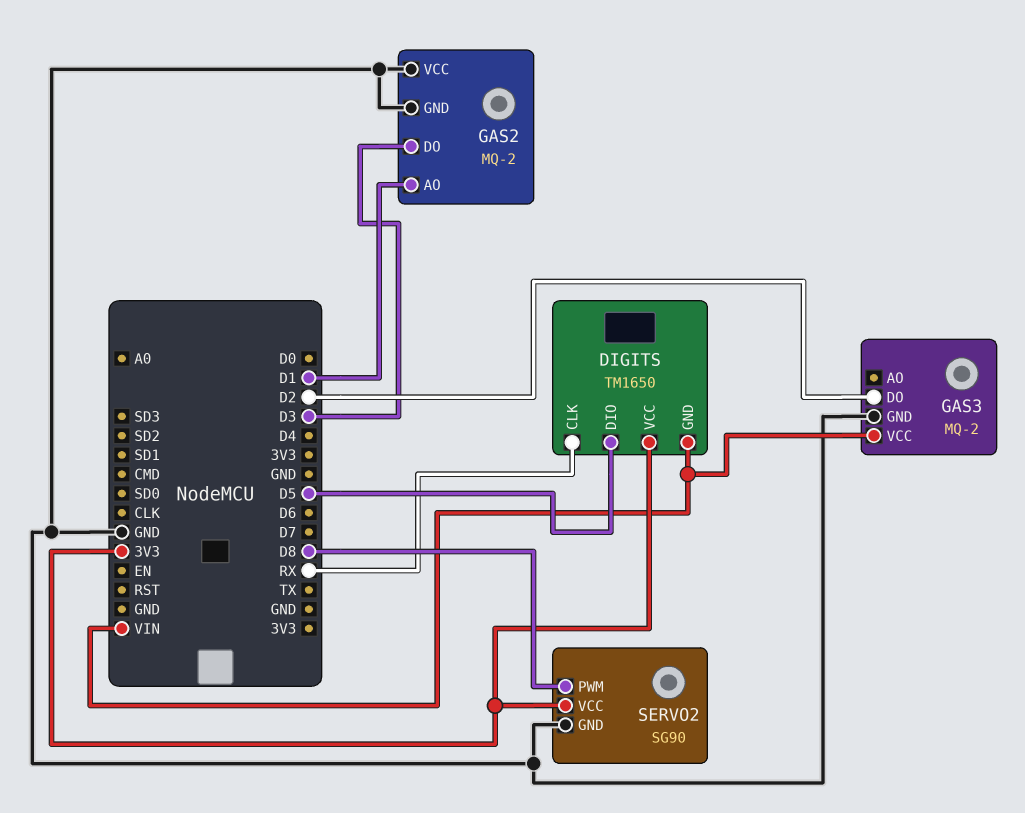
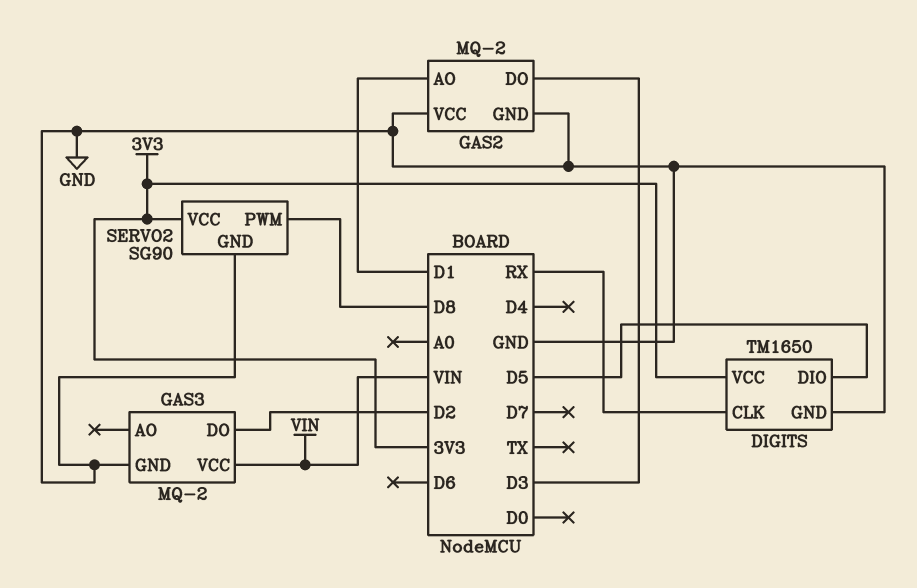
DIGITS pin GND: VIN -> GND

